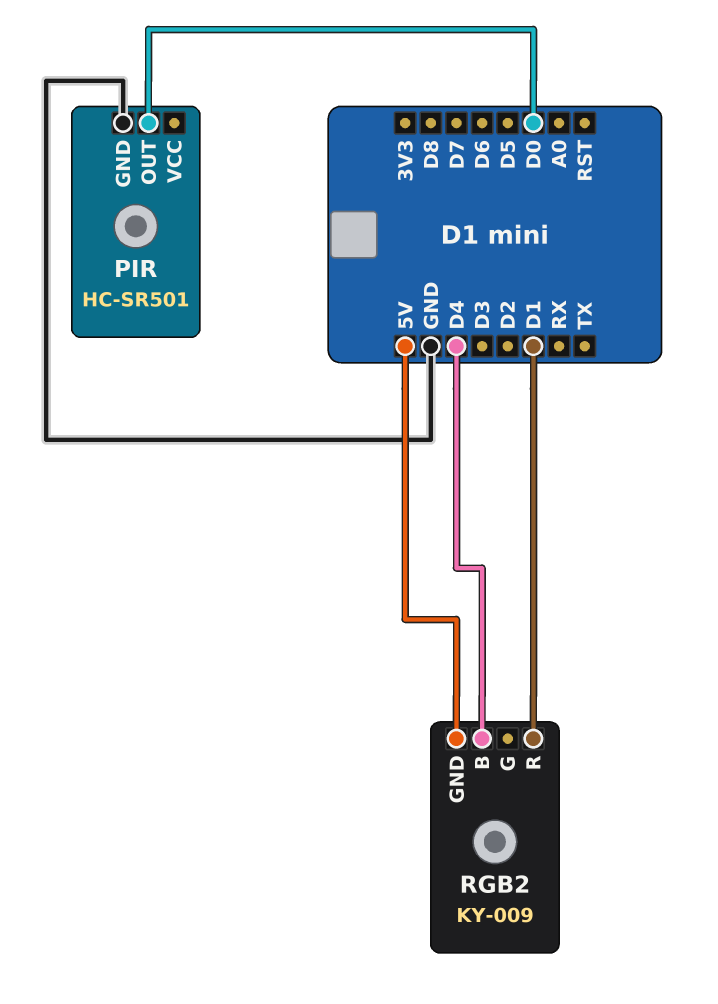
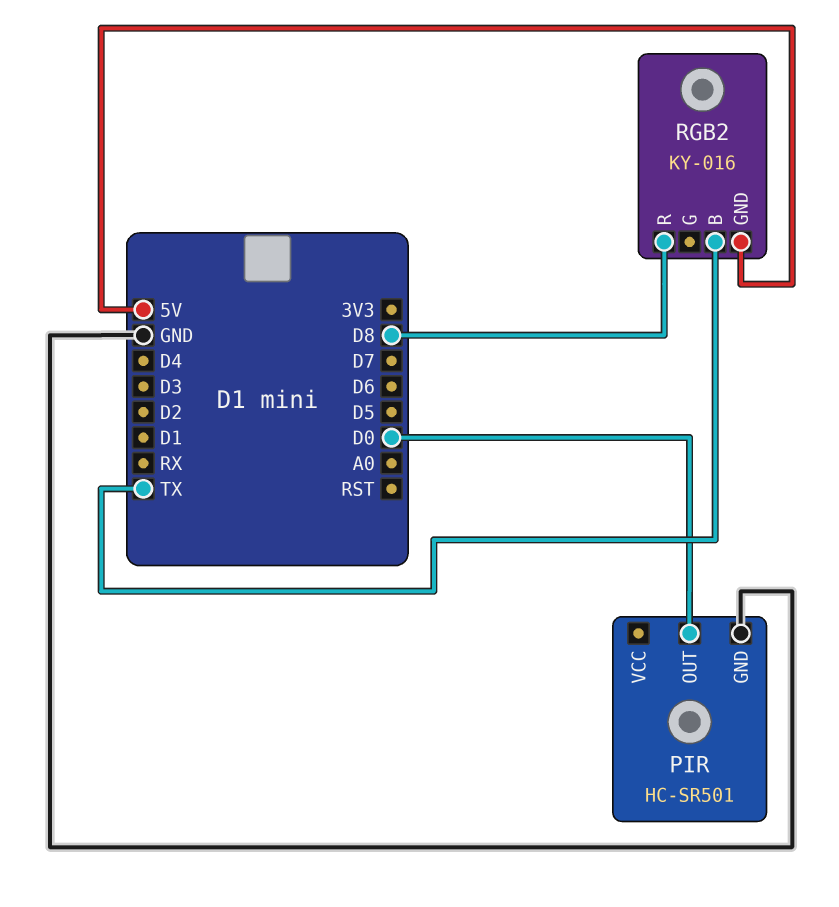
RGB2: KY-009 -> KY-016
RGB2 pin B: D4 -> TX
RGB2 pin R: D1 -> D8

